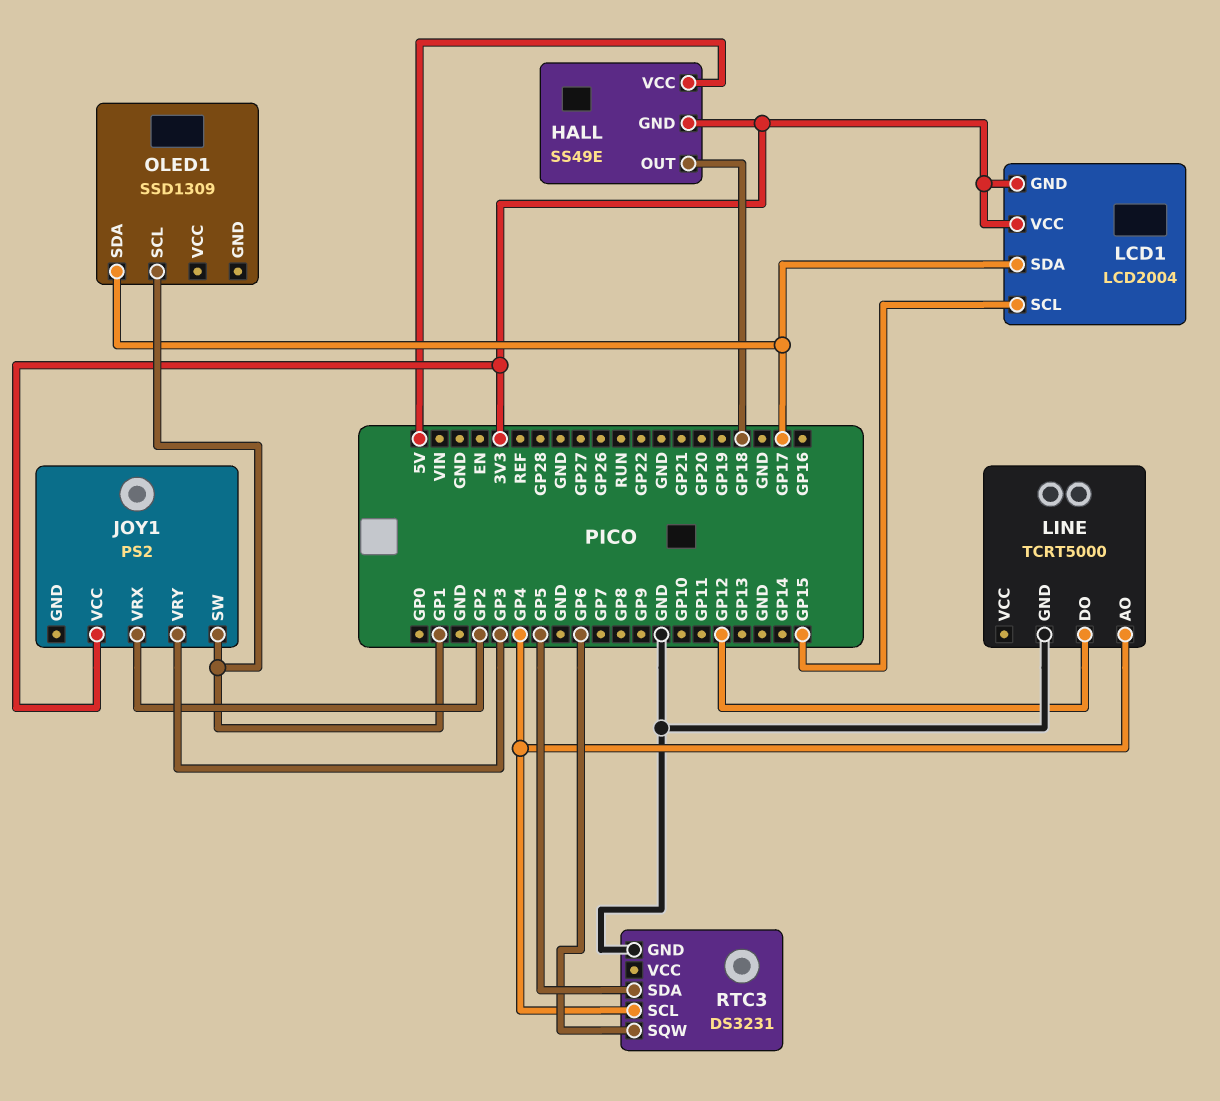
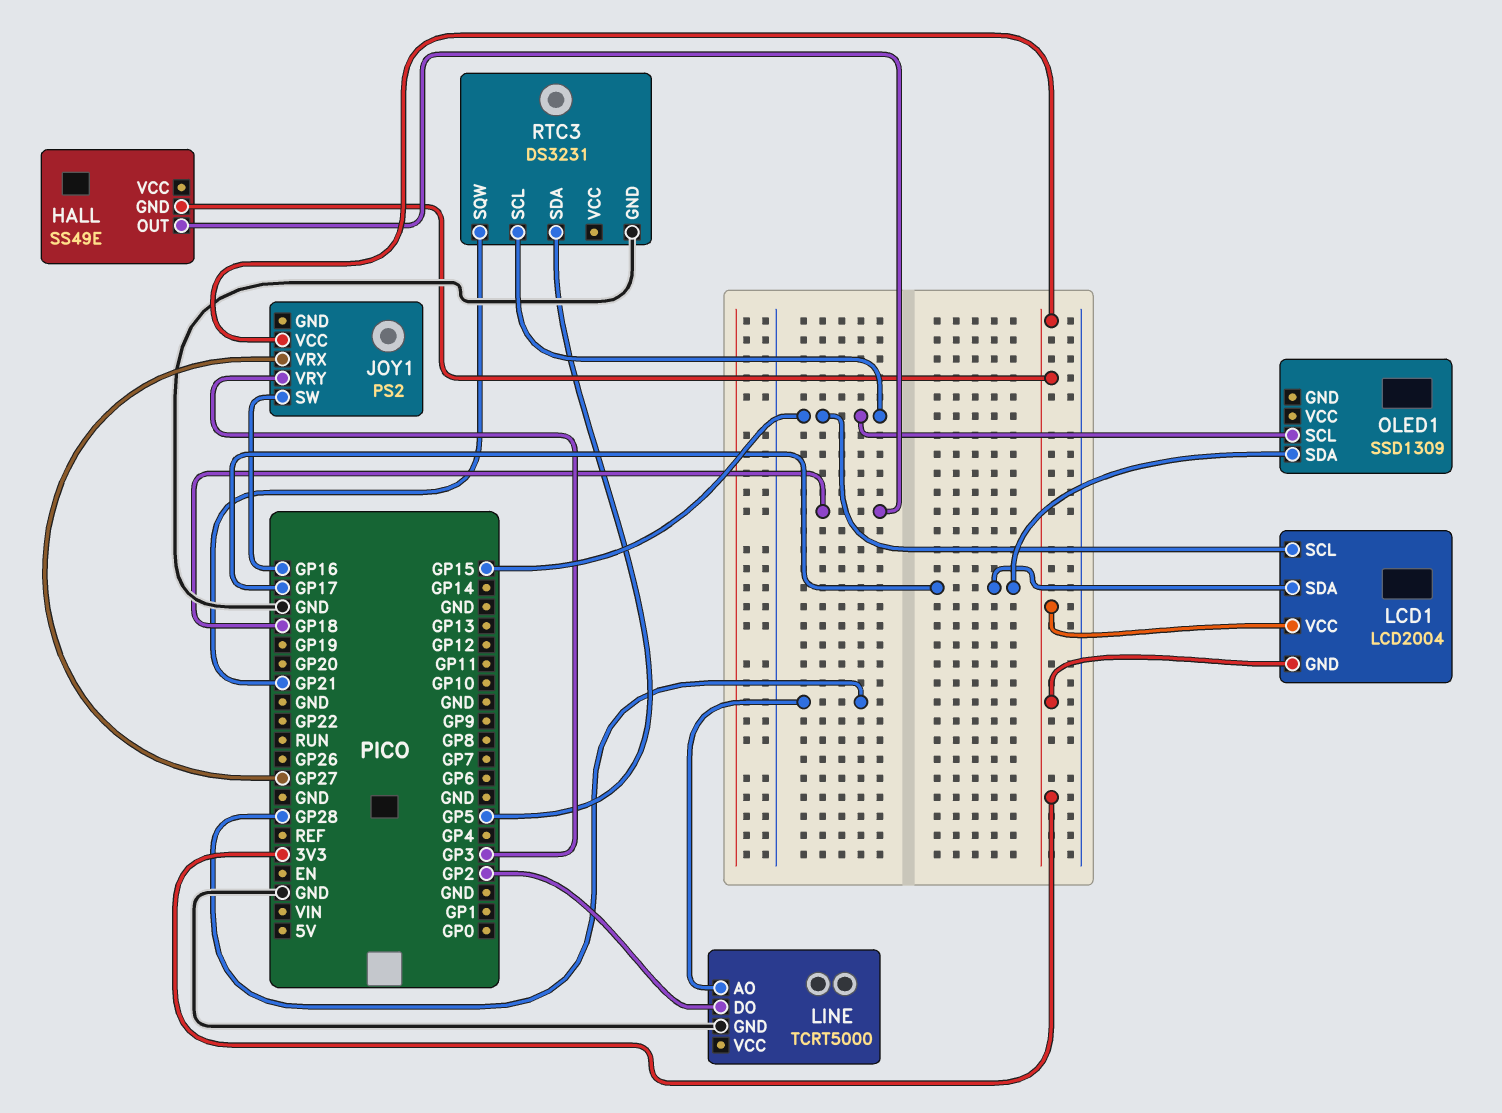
HALL pin VCC: 5V -> none
JOY1 pin SW: GP1 -> GP16
JOY1 pin VRX: GP2 -> GP27
LINE pin AO: GP4 -> GP28
LINE pin DO: GP12 -> GP2
OLED1 pin SCL: GP1 -> GP15
RTC3 pin SCL: GP4 -> GP15
RTC3 pin SQW: GP6 -> GP21

